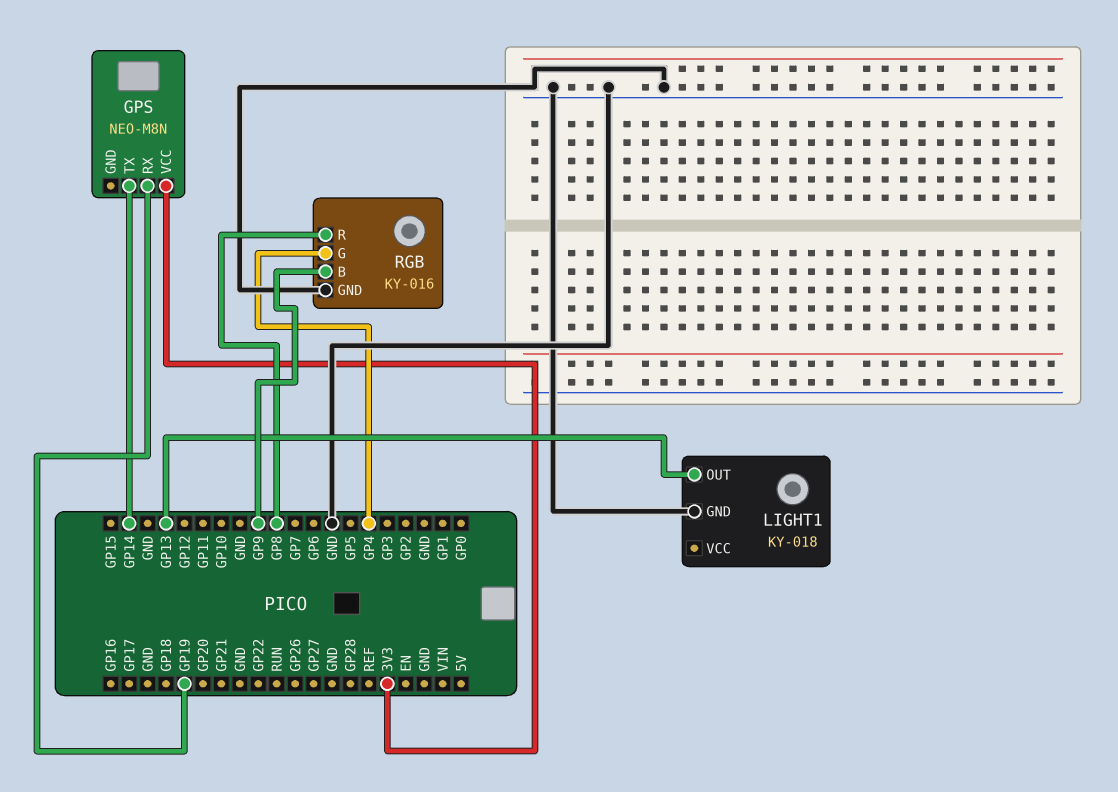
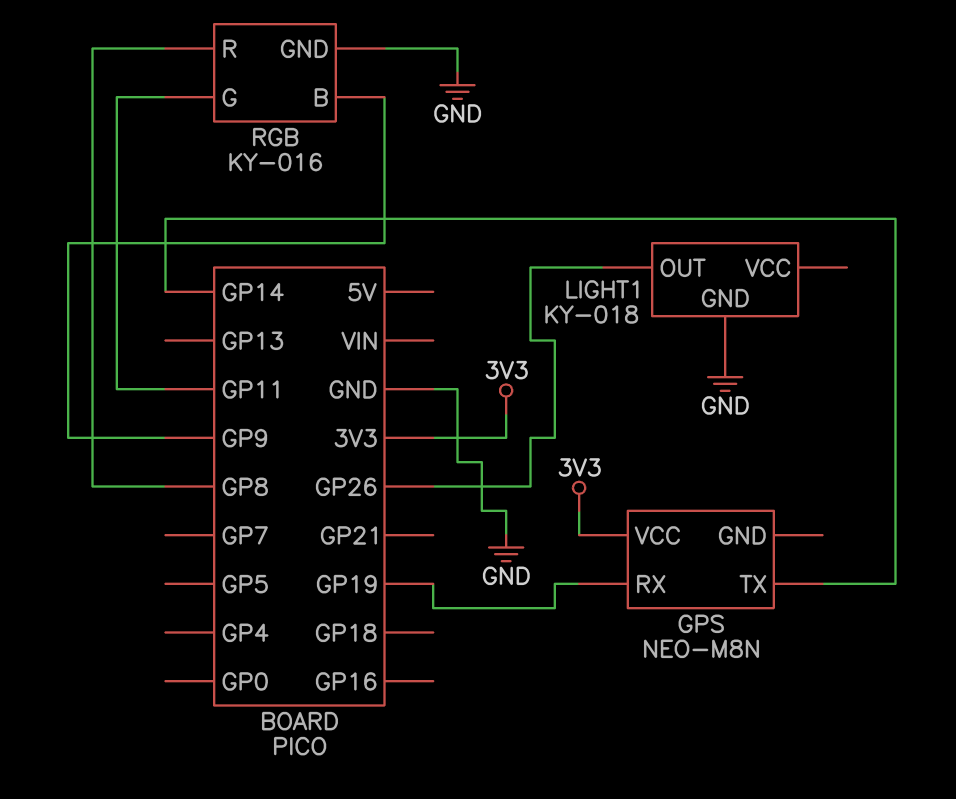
LIGHT1 pin OUT: GP13 -> GP26
RGB pin G: GP4 -> GP11

